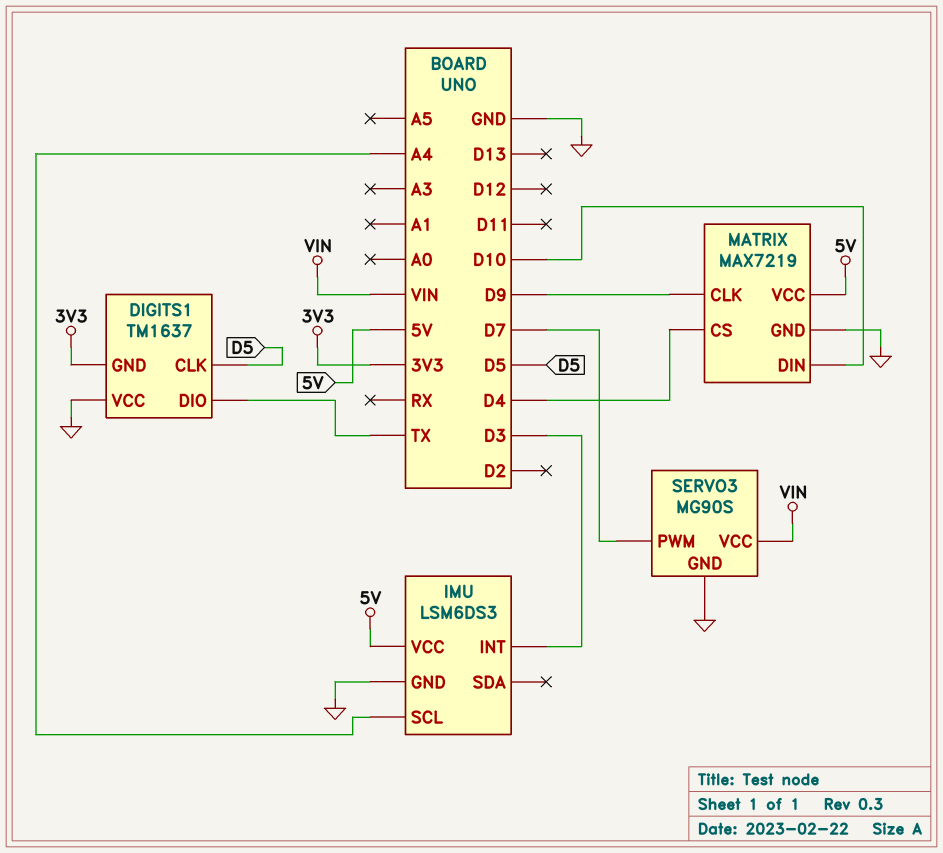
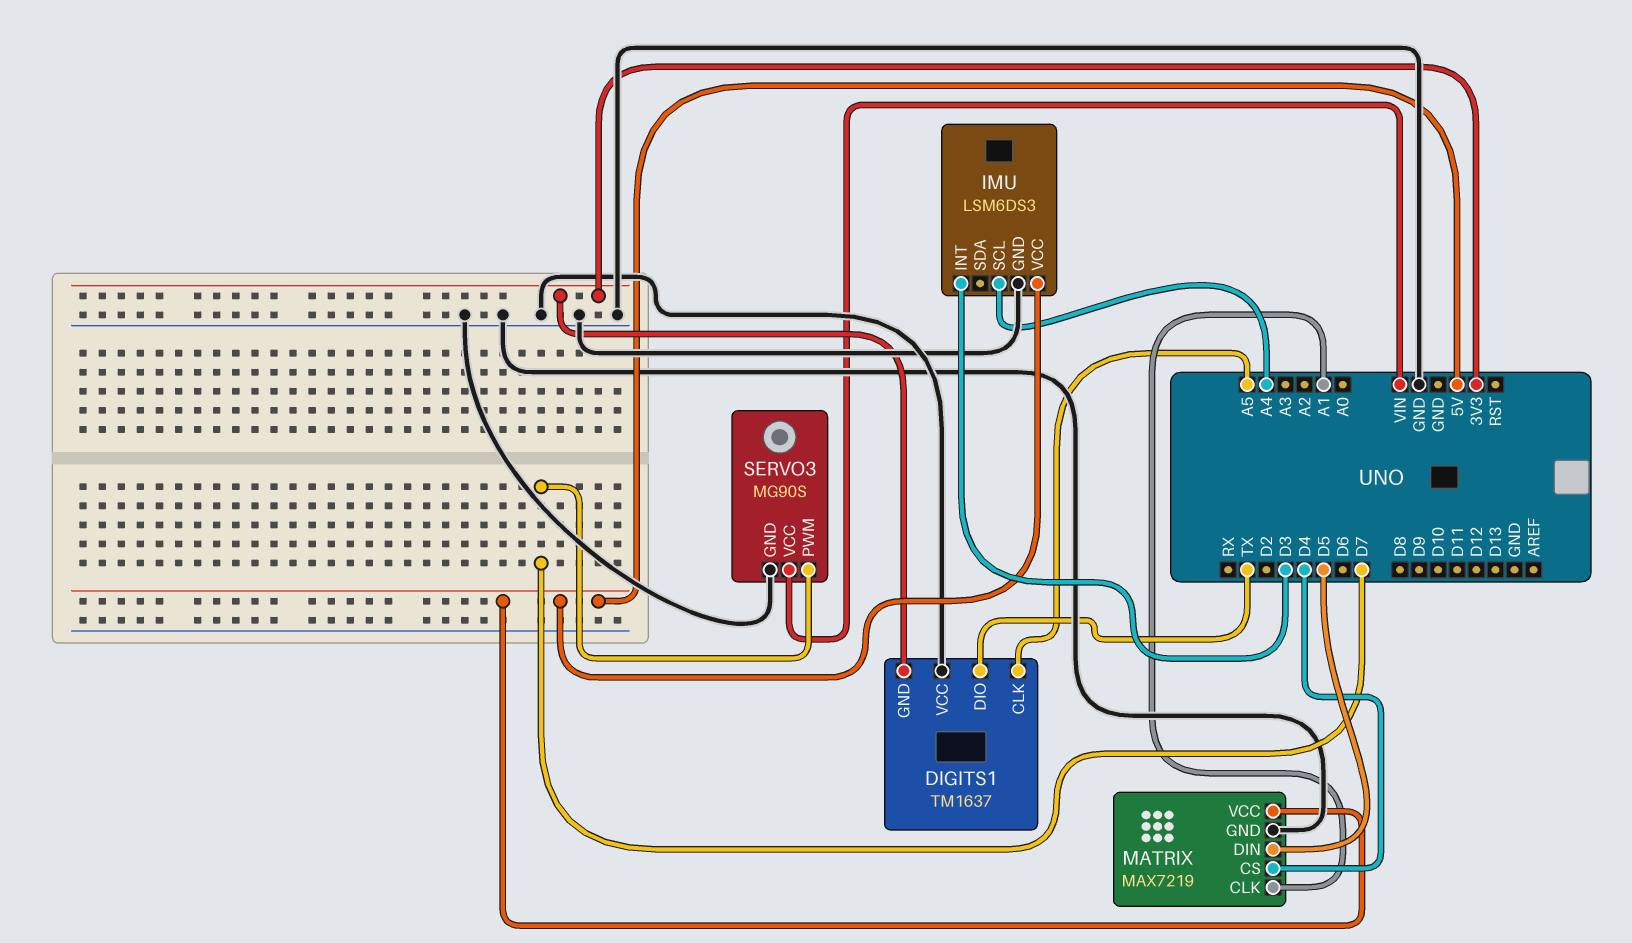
DIGITS1 pin CLK: D5 -> A5
MATRIX pin CLK: D9 -> A1
MATRIX pin DIN: D10 -> D5

